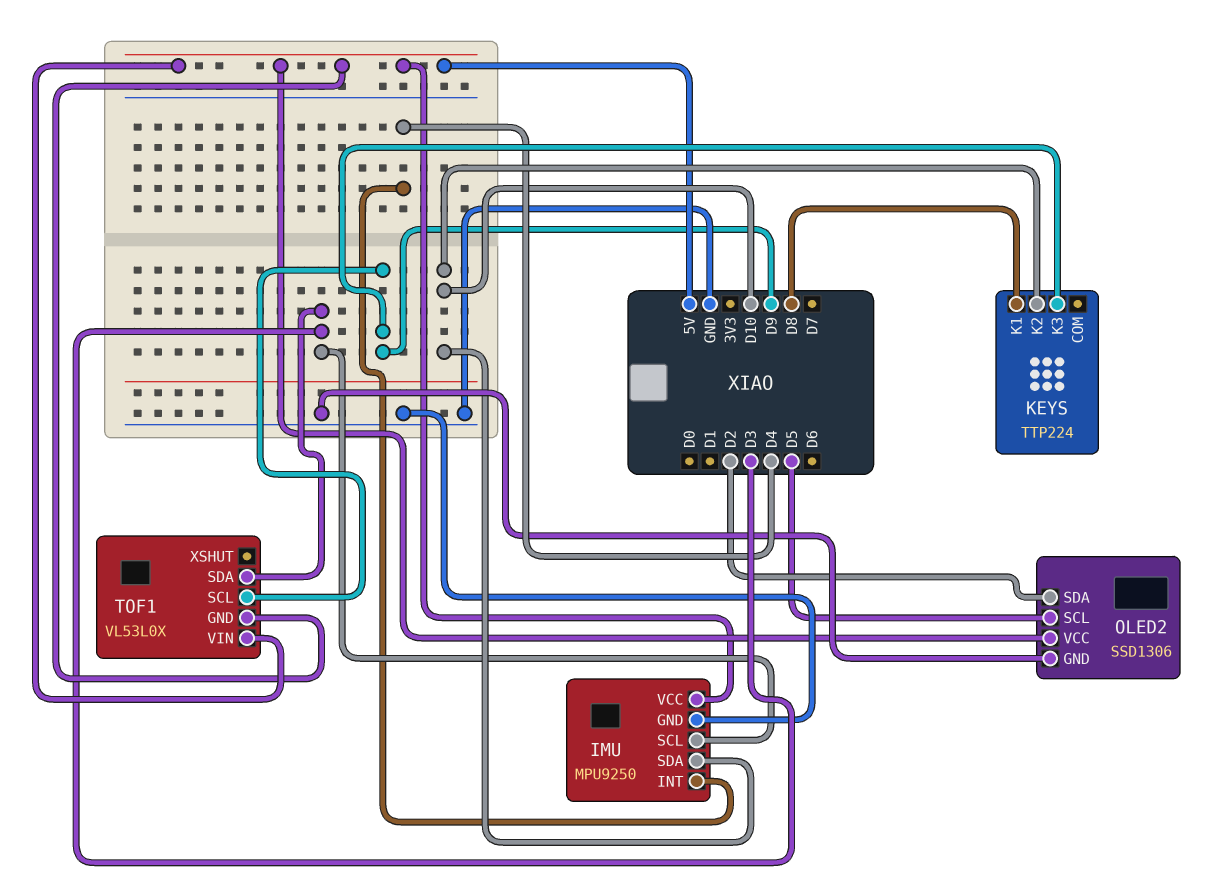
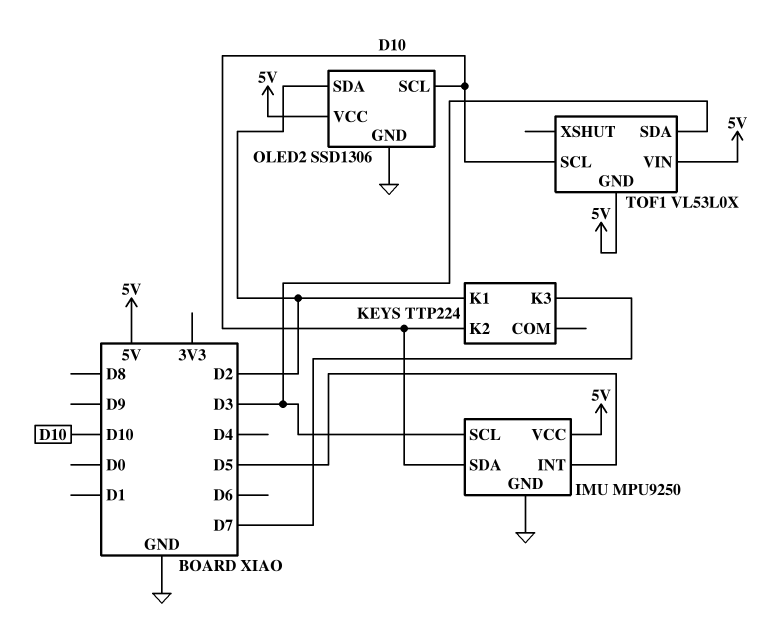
IMU pin INT: D4 -> D5
KEYS pin K1: D8 -> D2
KEYS pin K3: D9 -> D7
OLED2 pin SCL: D5 -> D10
TOF1 pin SCL: D9 -> D10

